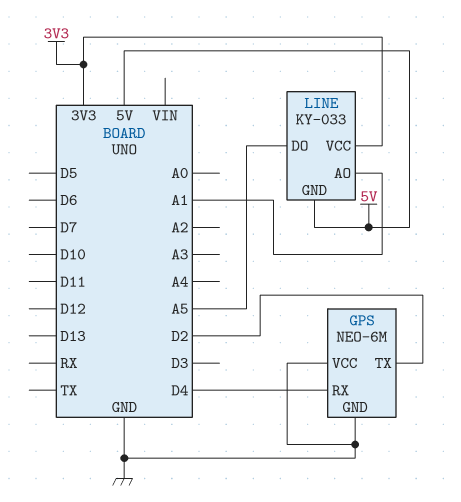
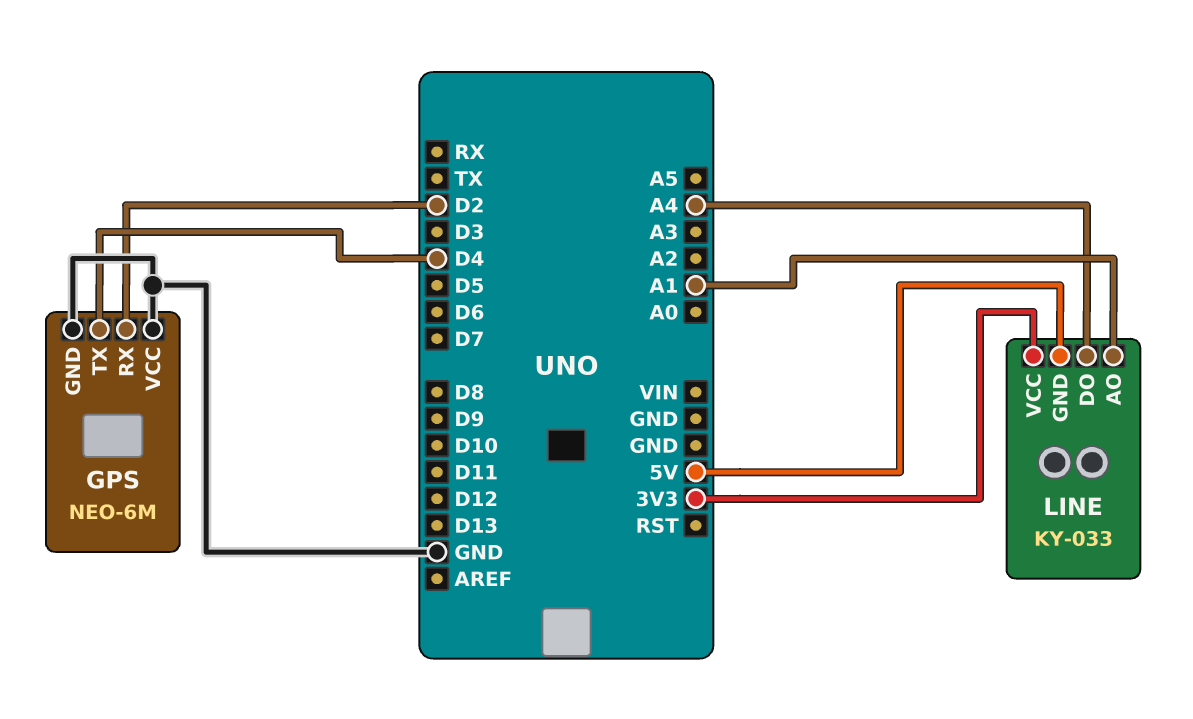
GPS pin RX: D4 -> D2
GPS pin TX: D2 -> D4
LINE pin DO: A5 -> A4

